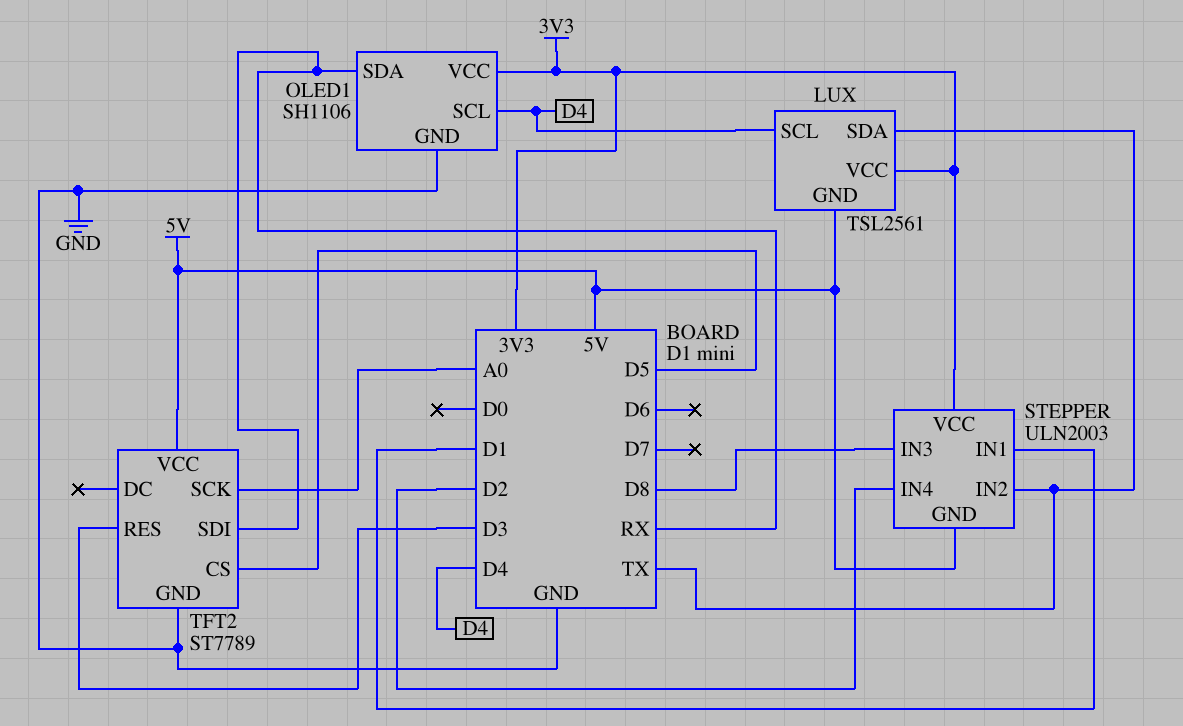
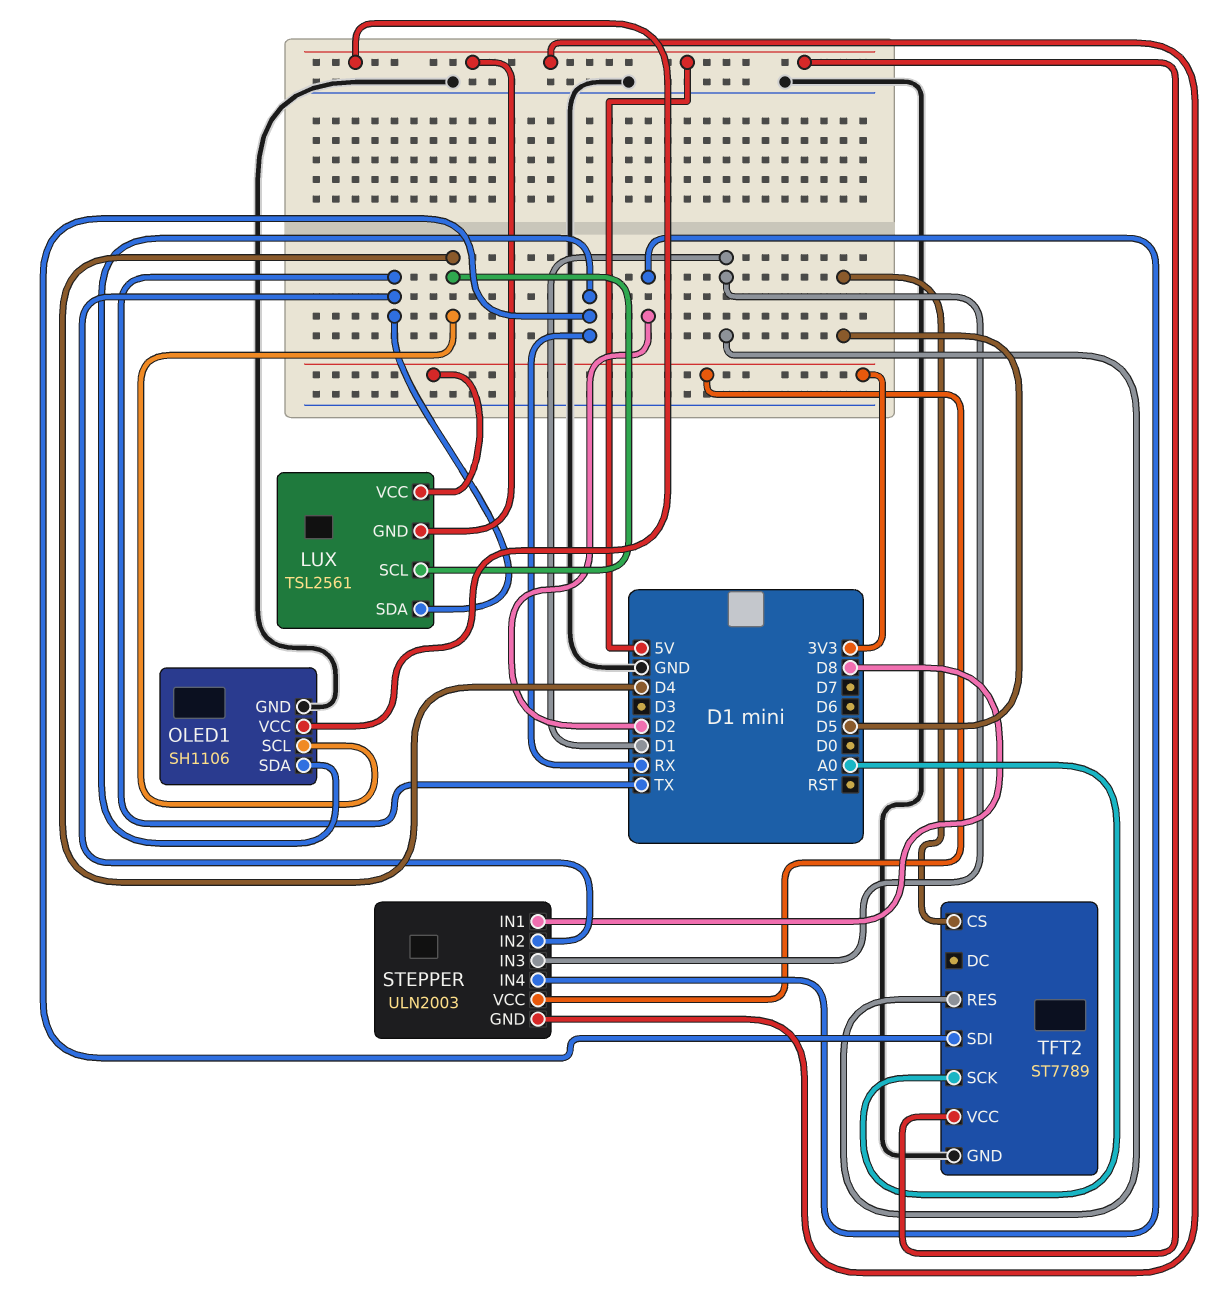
OLED1 pin VCC: 3V3 -> 5V
STEPPER pin IN1: D1 -> D8
STEPPER pin IN3: D8 -> D1
TFT2 pin RES: D3 -> D1

